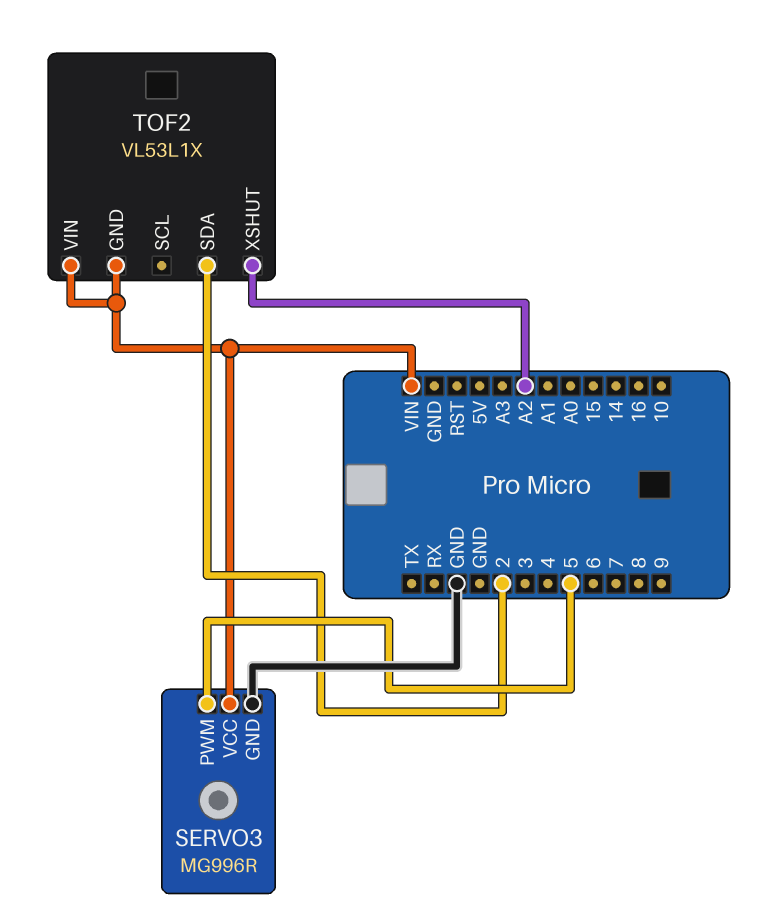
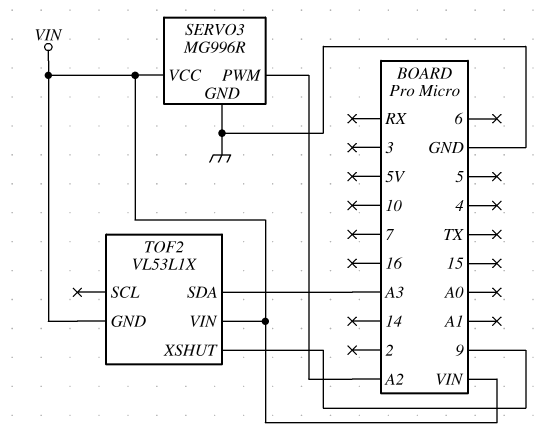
SERVO3 pin PWM: 5 -> A2
TOF2 pin SDA: 2 -> A3
TOF2 pin XSHUT: A2 -> 9

